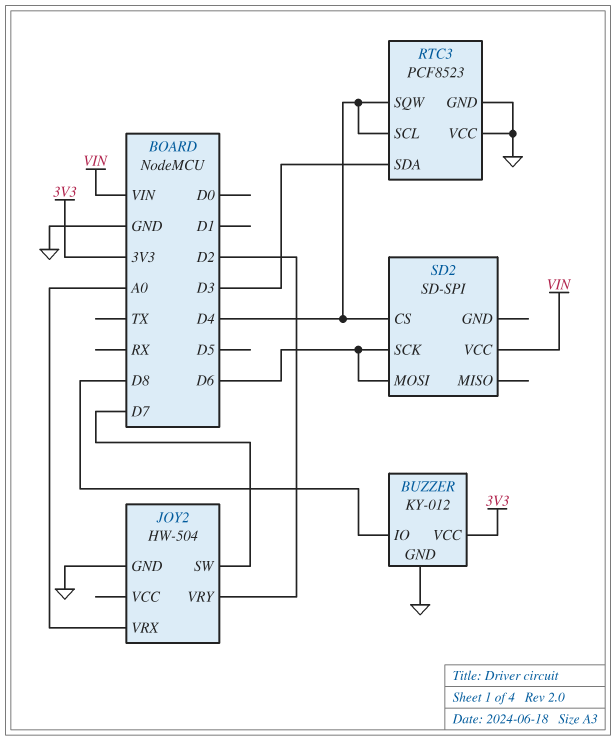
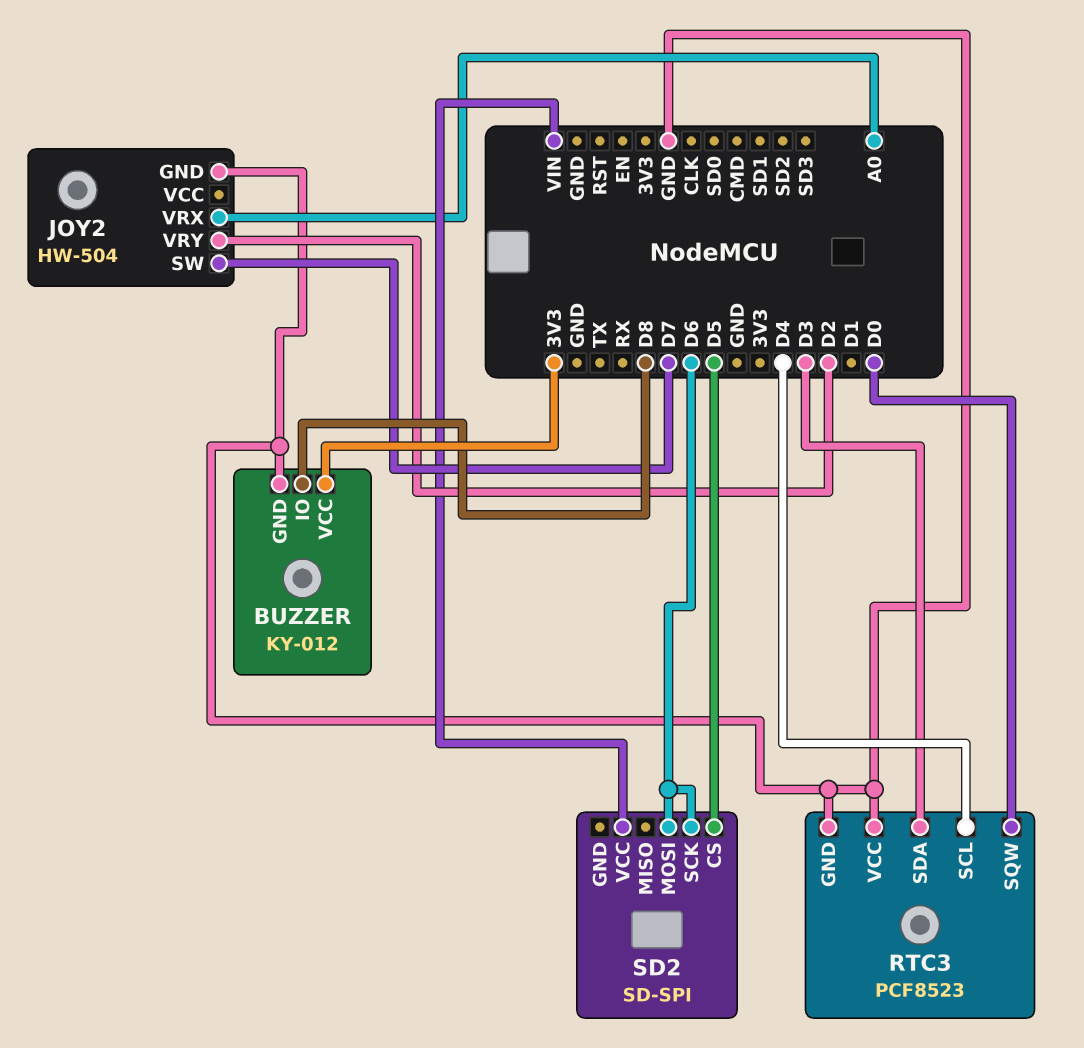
RTC3 pin SQW: D4 -> D0
SD2 pin CS: D4 -> D5

